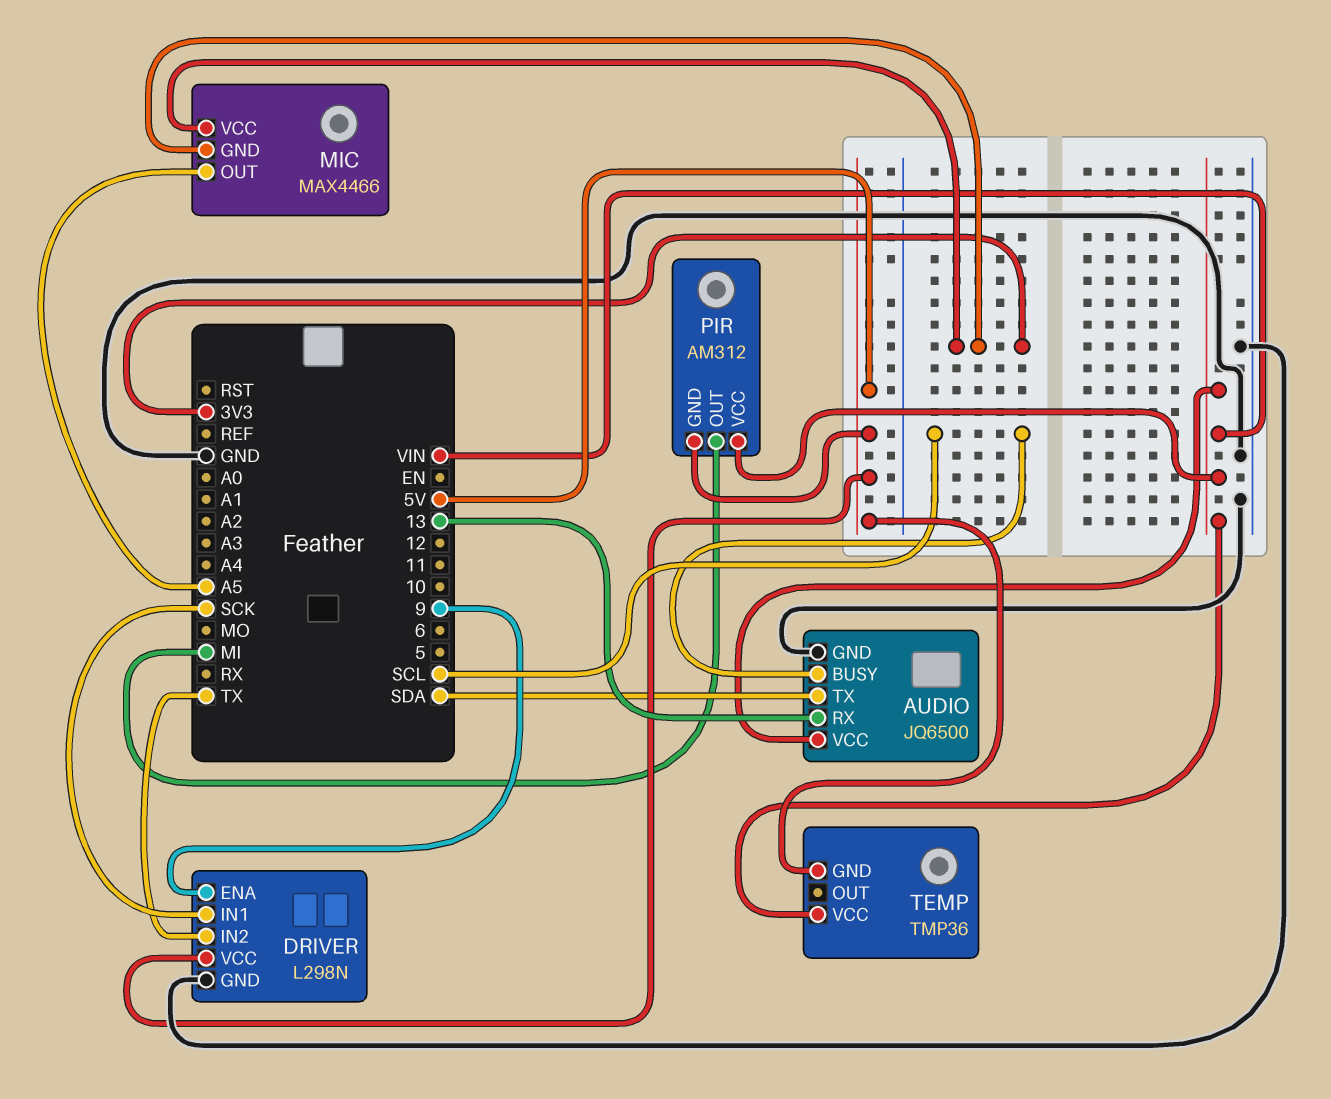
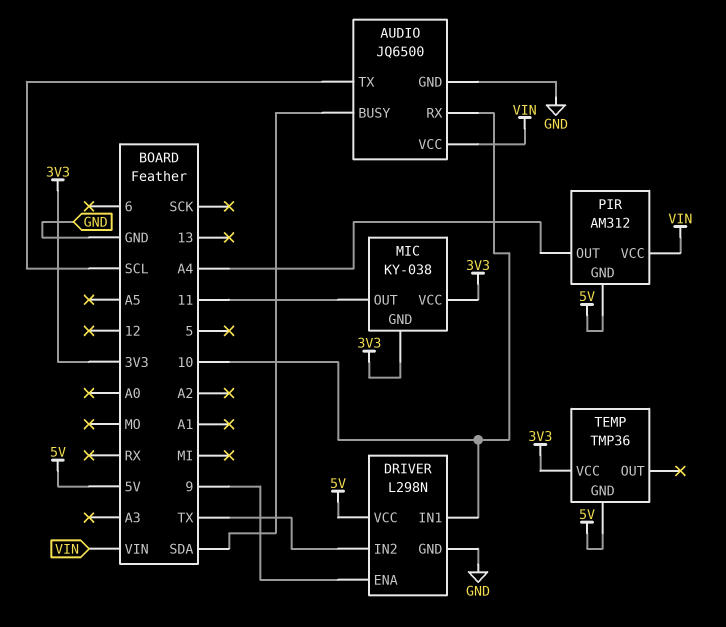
AUDIO pin BUSY: SCL -> SDA
AUDIO pin RX: 13 -> 10
AUDIO pin TX: SDA -> SCL
DRIVER pin IN1: SCK -> 10
MIC: MAX4466 -> KY-038
MIC pin OUT: A5 -> 11
PIR pin OUT: MI -> A4
TEMP pin VCC: VIN -> 3V3

